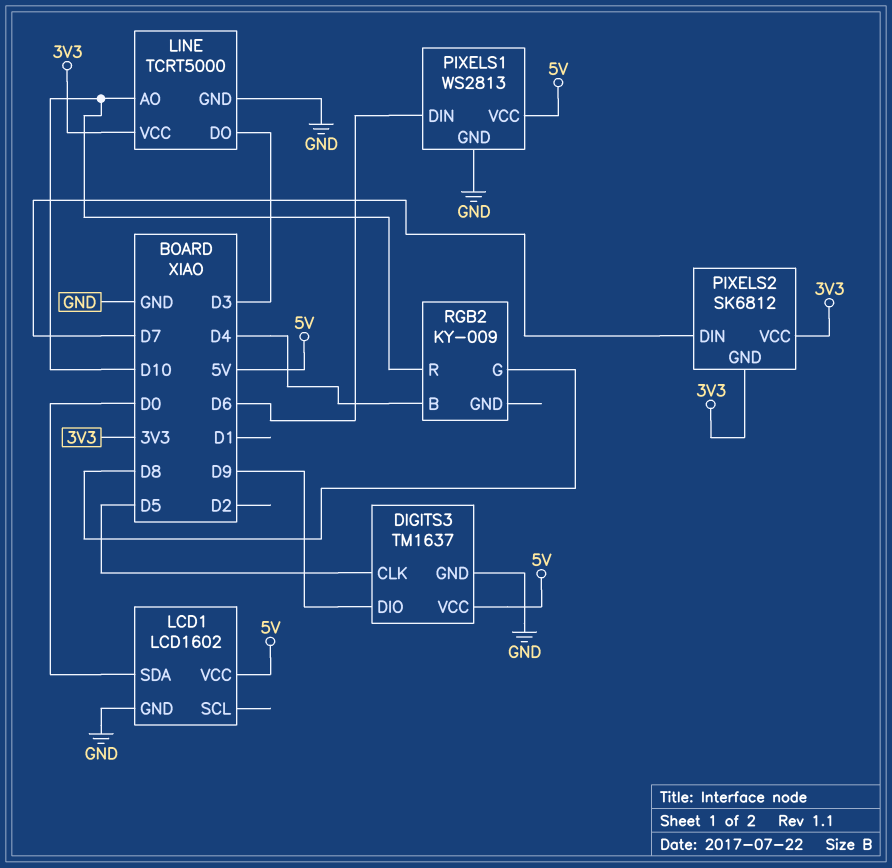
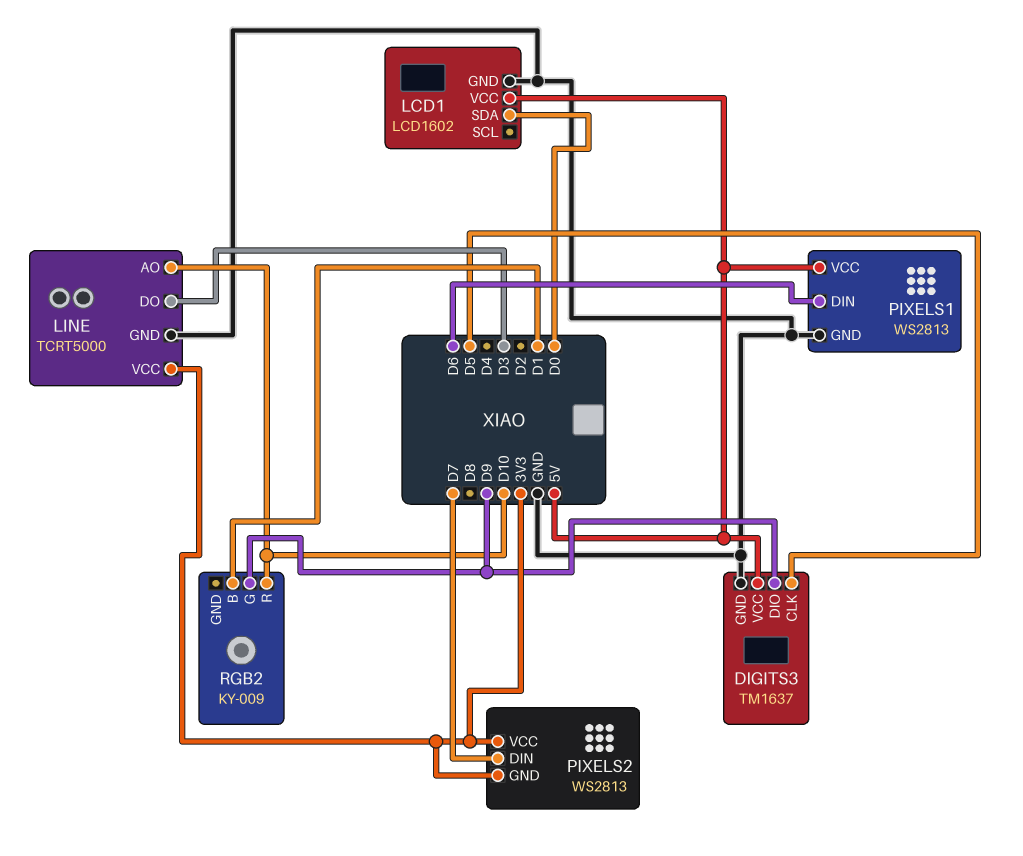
PIXELS2: SK6812 -> WS2813
RGB2 pin B: D4 -> D1
RGB2 pin G: D8 -> D9

